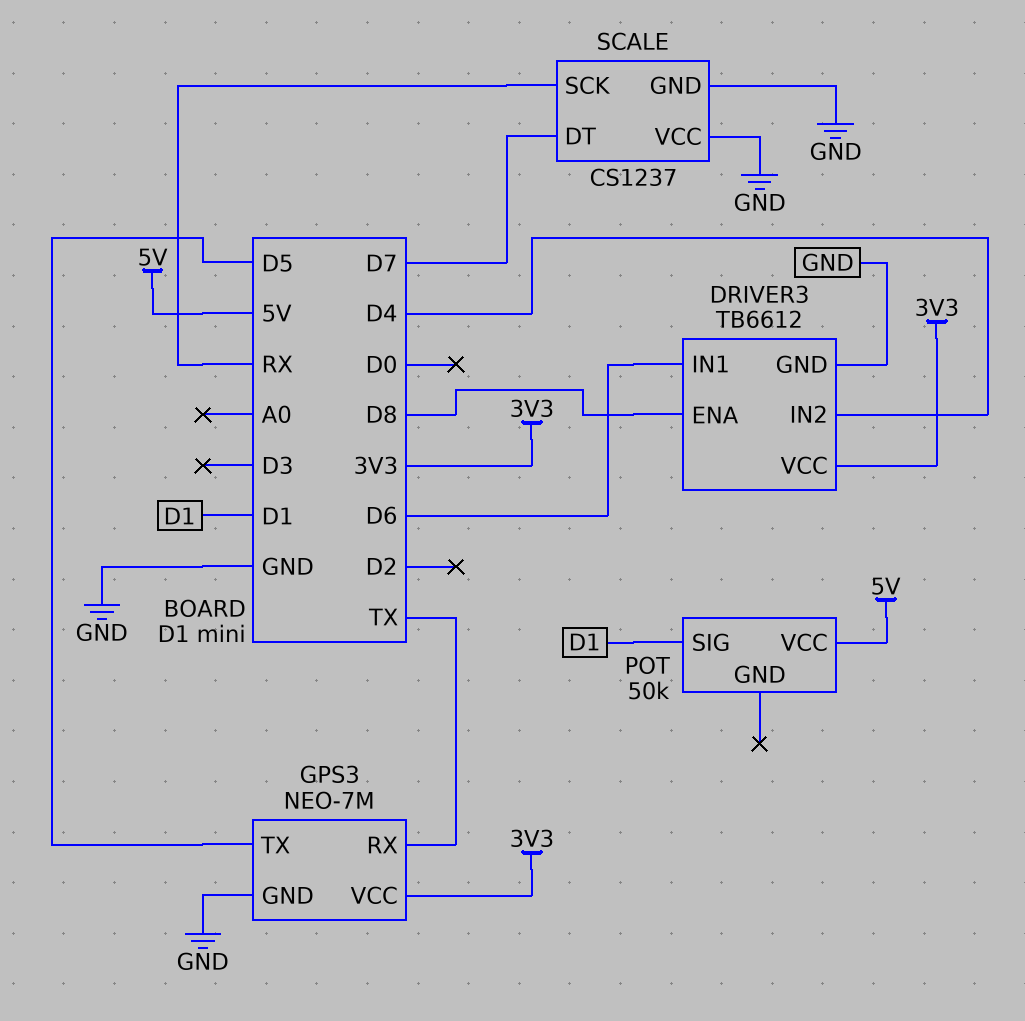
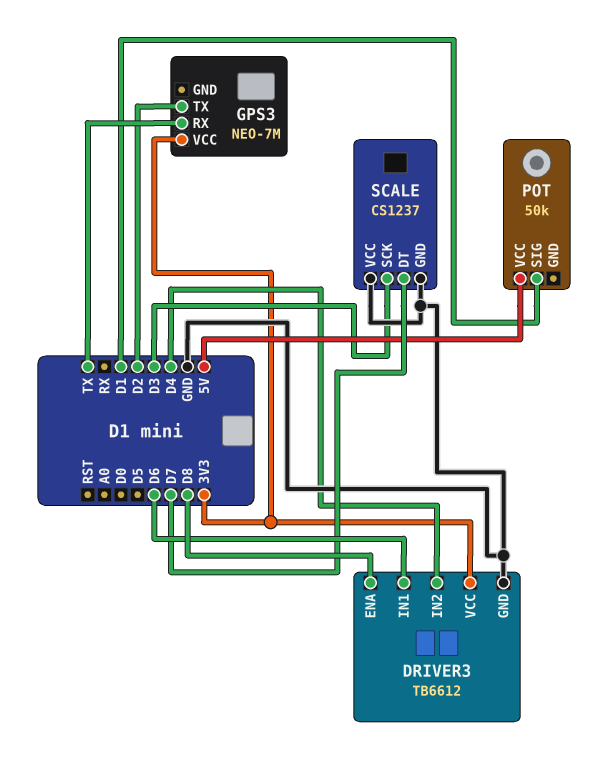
GPS3 pin GND: GND -> none
GPS3 pin TX: D5 -> D2
SCALE pin SCK: RX -> D3

